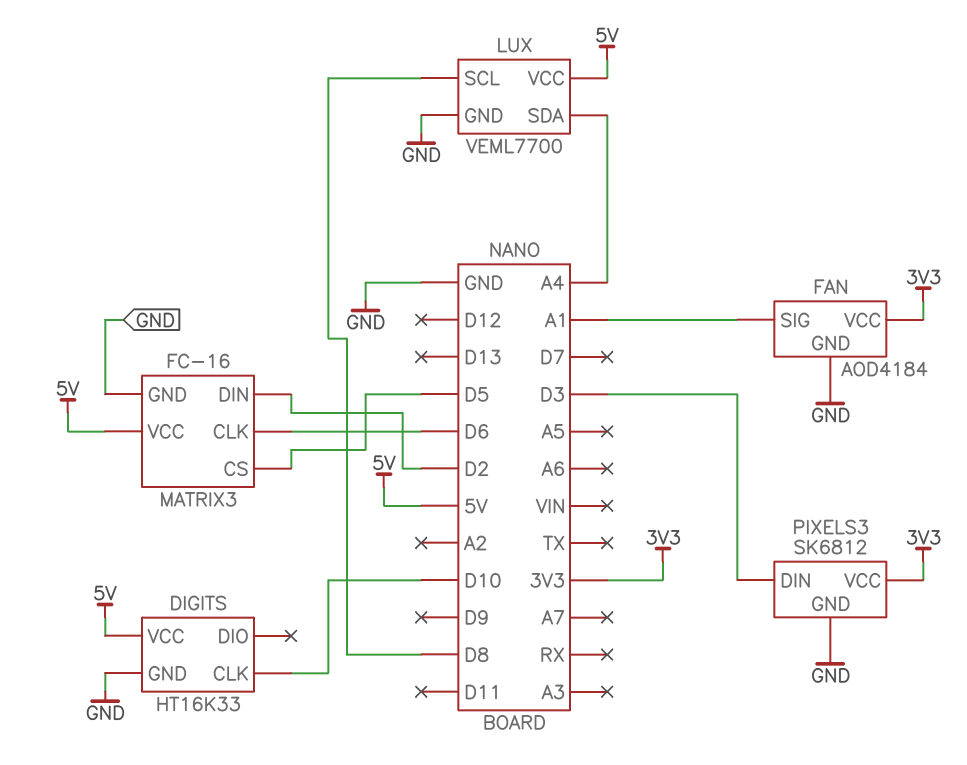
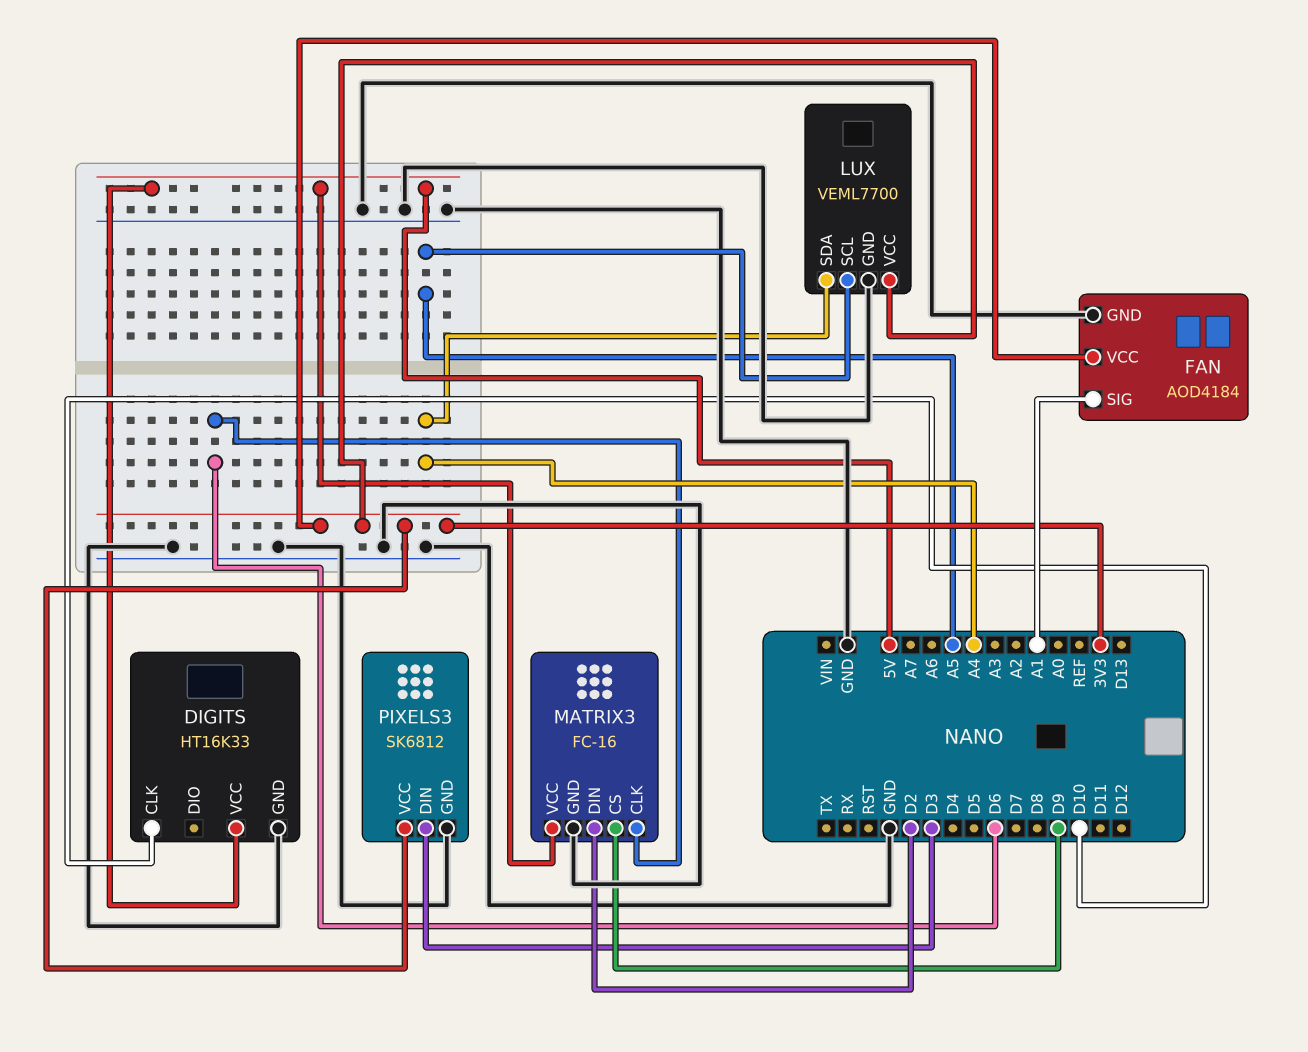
LUX pin SCL: D8 -> A5
LUX pin VCC: 5V -> 3V3
MATRIX3 pin CS: D5 -> D9

